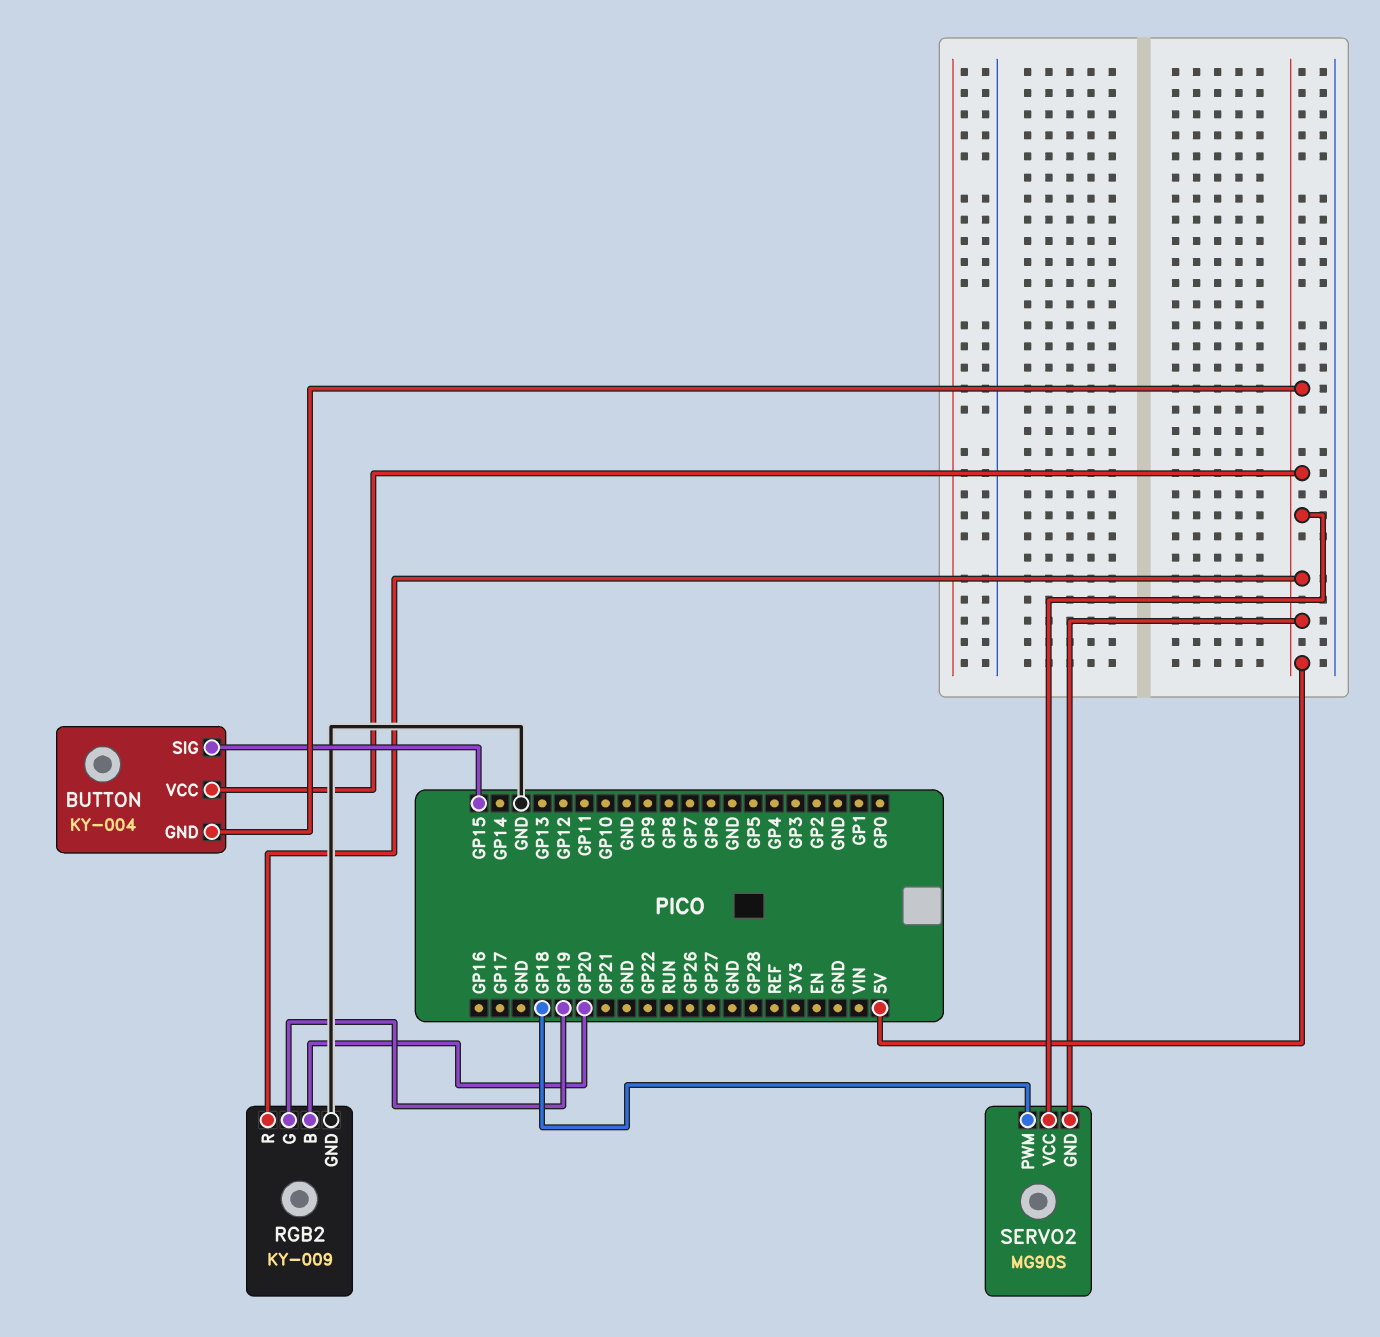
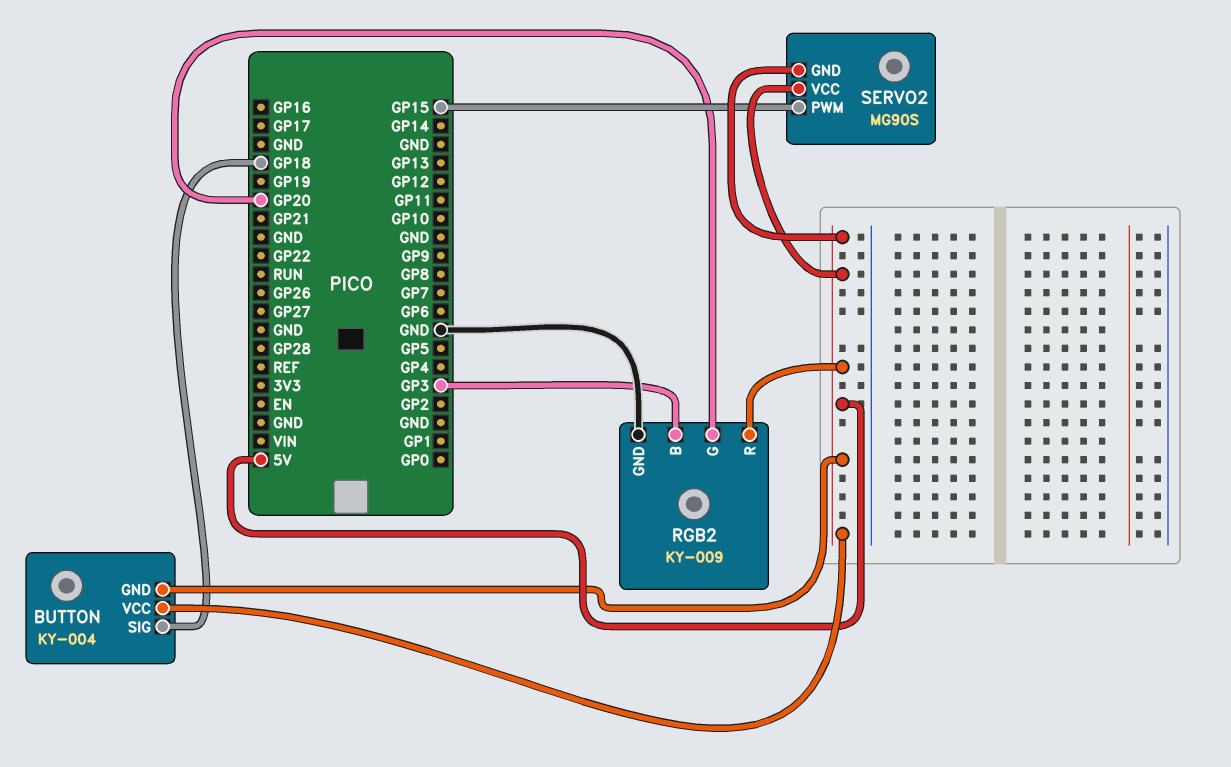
BUTTON pin SIG: GP15 -> GP18
RGB2 pin B: GP20 -> GP3
RGB2 pin G: GP19 -> GP20
SERVO2 pin PWM: GP18 -> GP15

